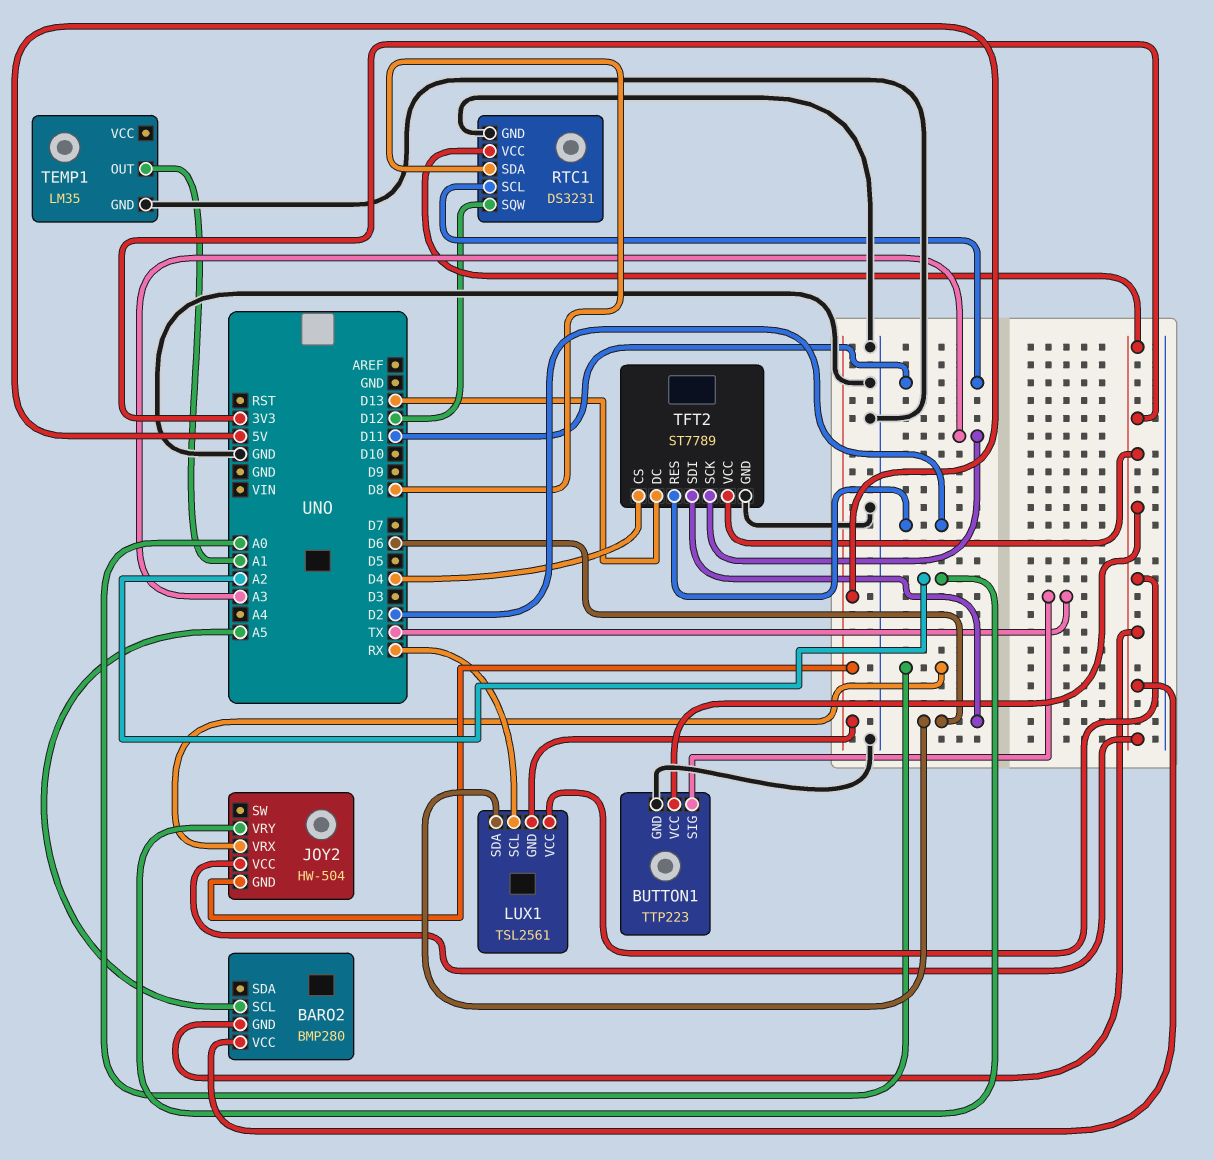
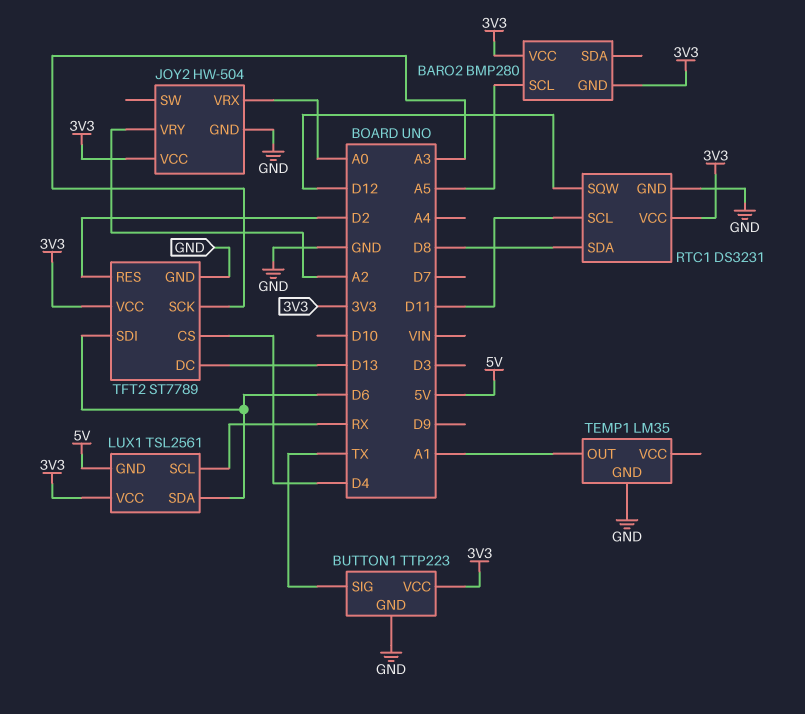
JOY2 pin GND: 5V -> GND

